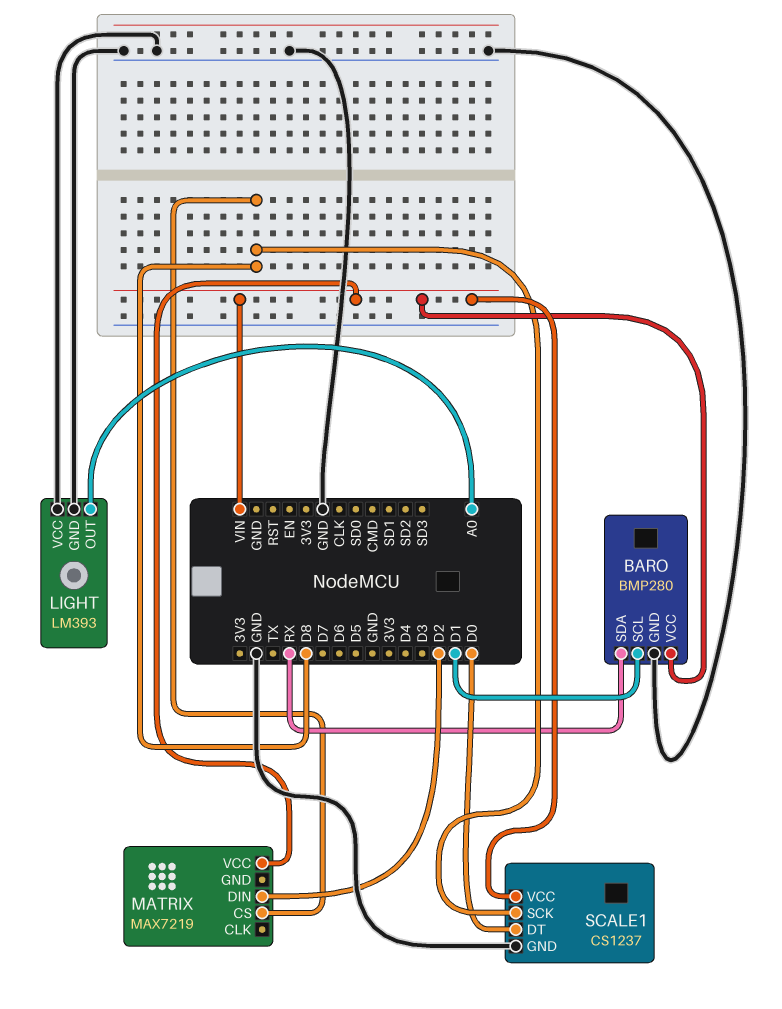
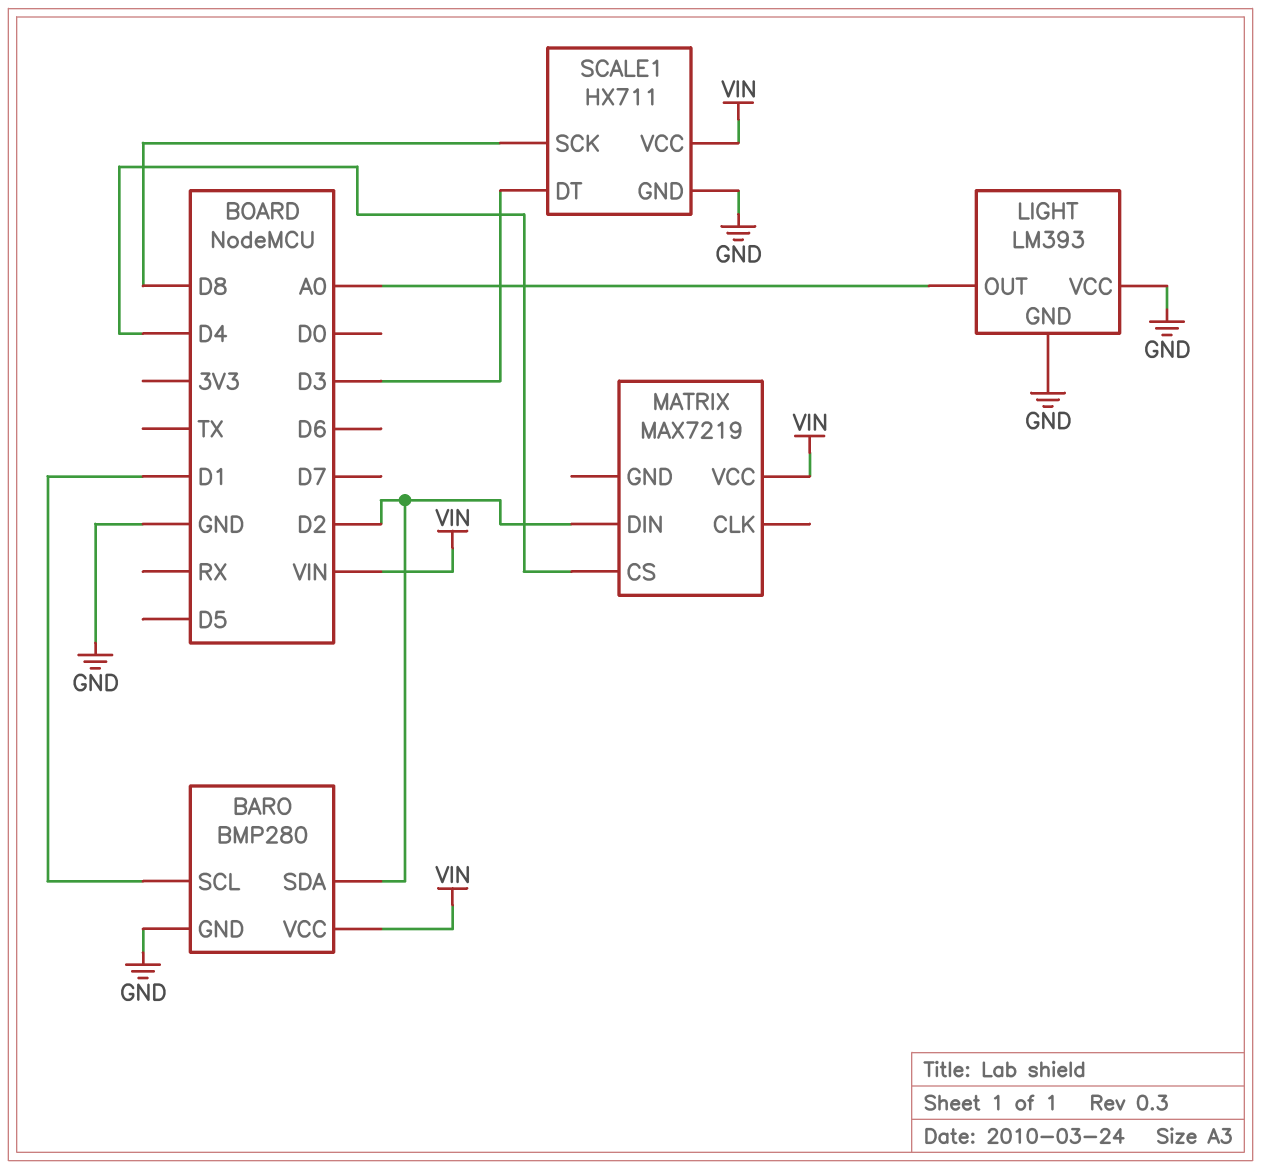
BARO pin SDA: RX -> D2
MATRIX pin CS: D8 -> D4
SCALE1: CS1237 -> HX711
SCALE1 pin DT: D0 -> D3

